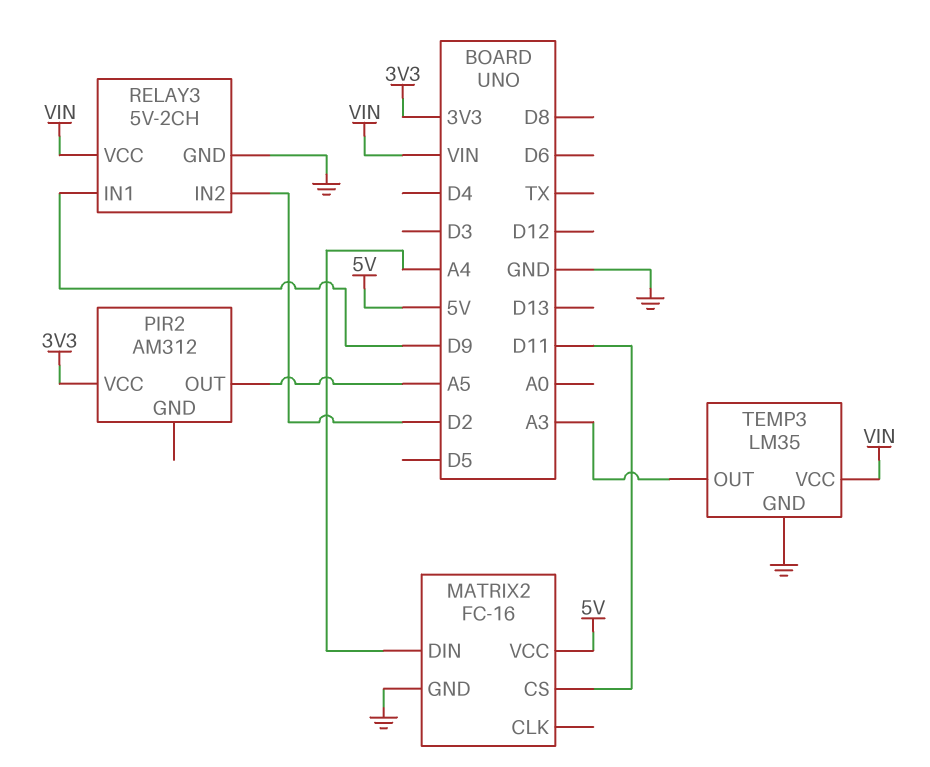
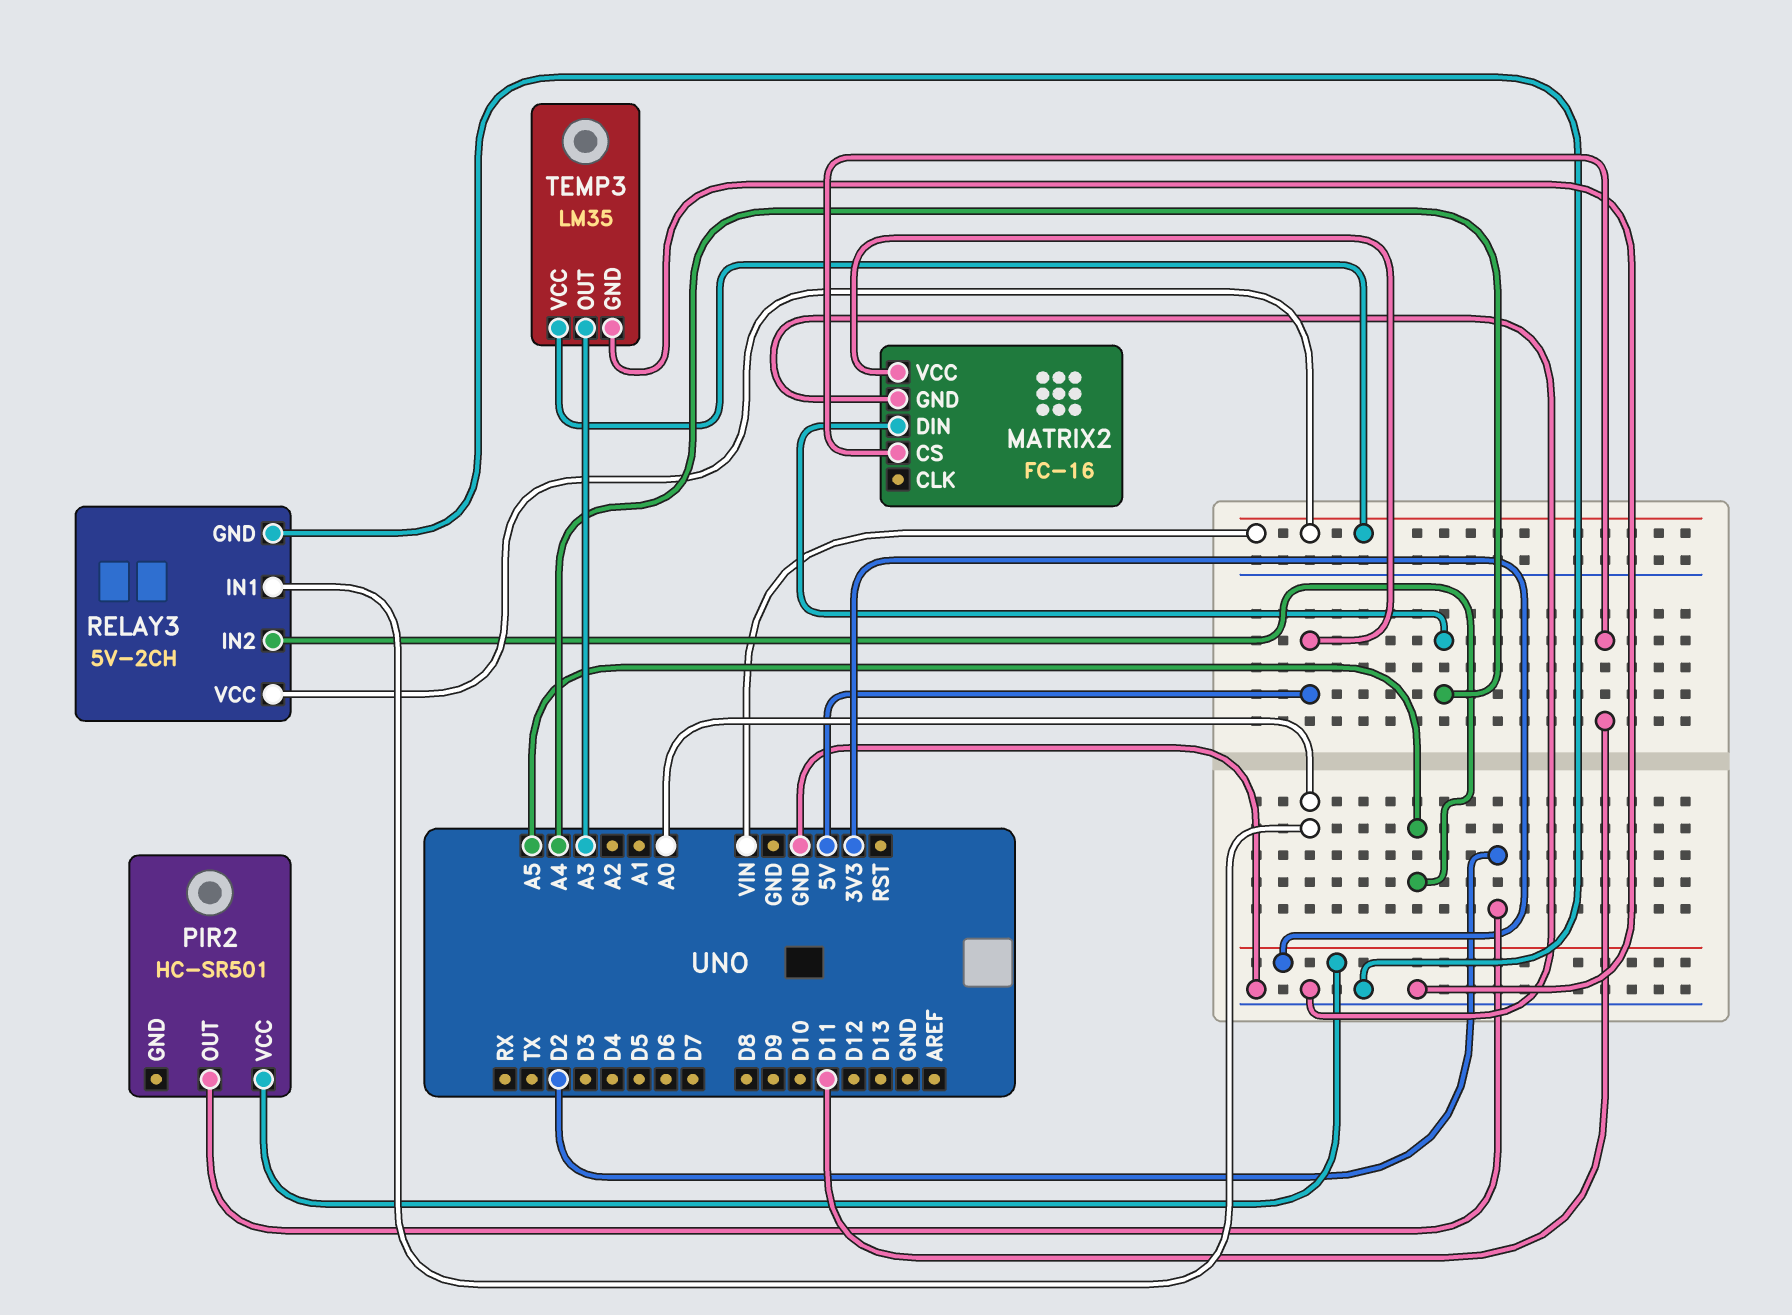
PIR2: AM312 -> HC-SR501
PIR2 pin OUT: A5 -> D2
RELAY3 pin IN1: D9 -> A0
RELAY3 pin IN2: D2 -> A5

